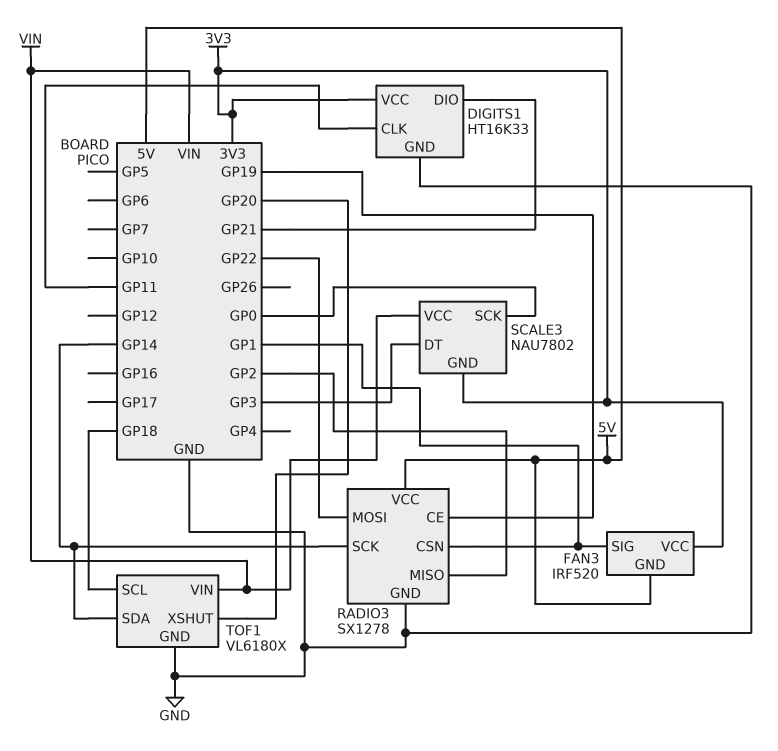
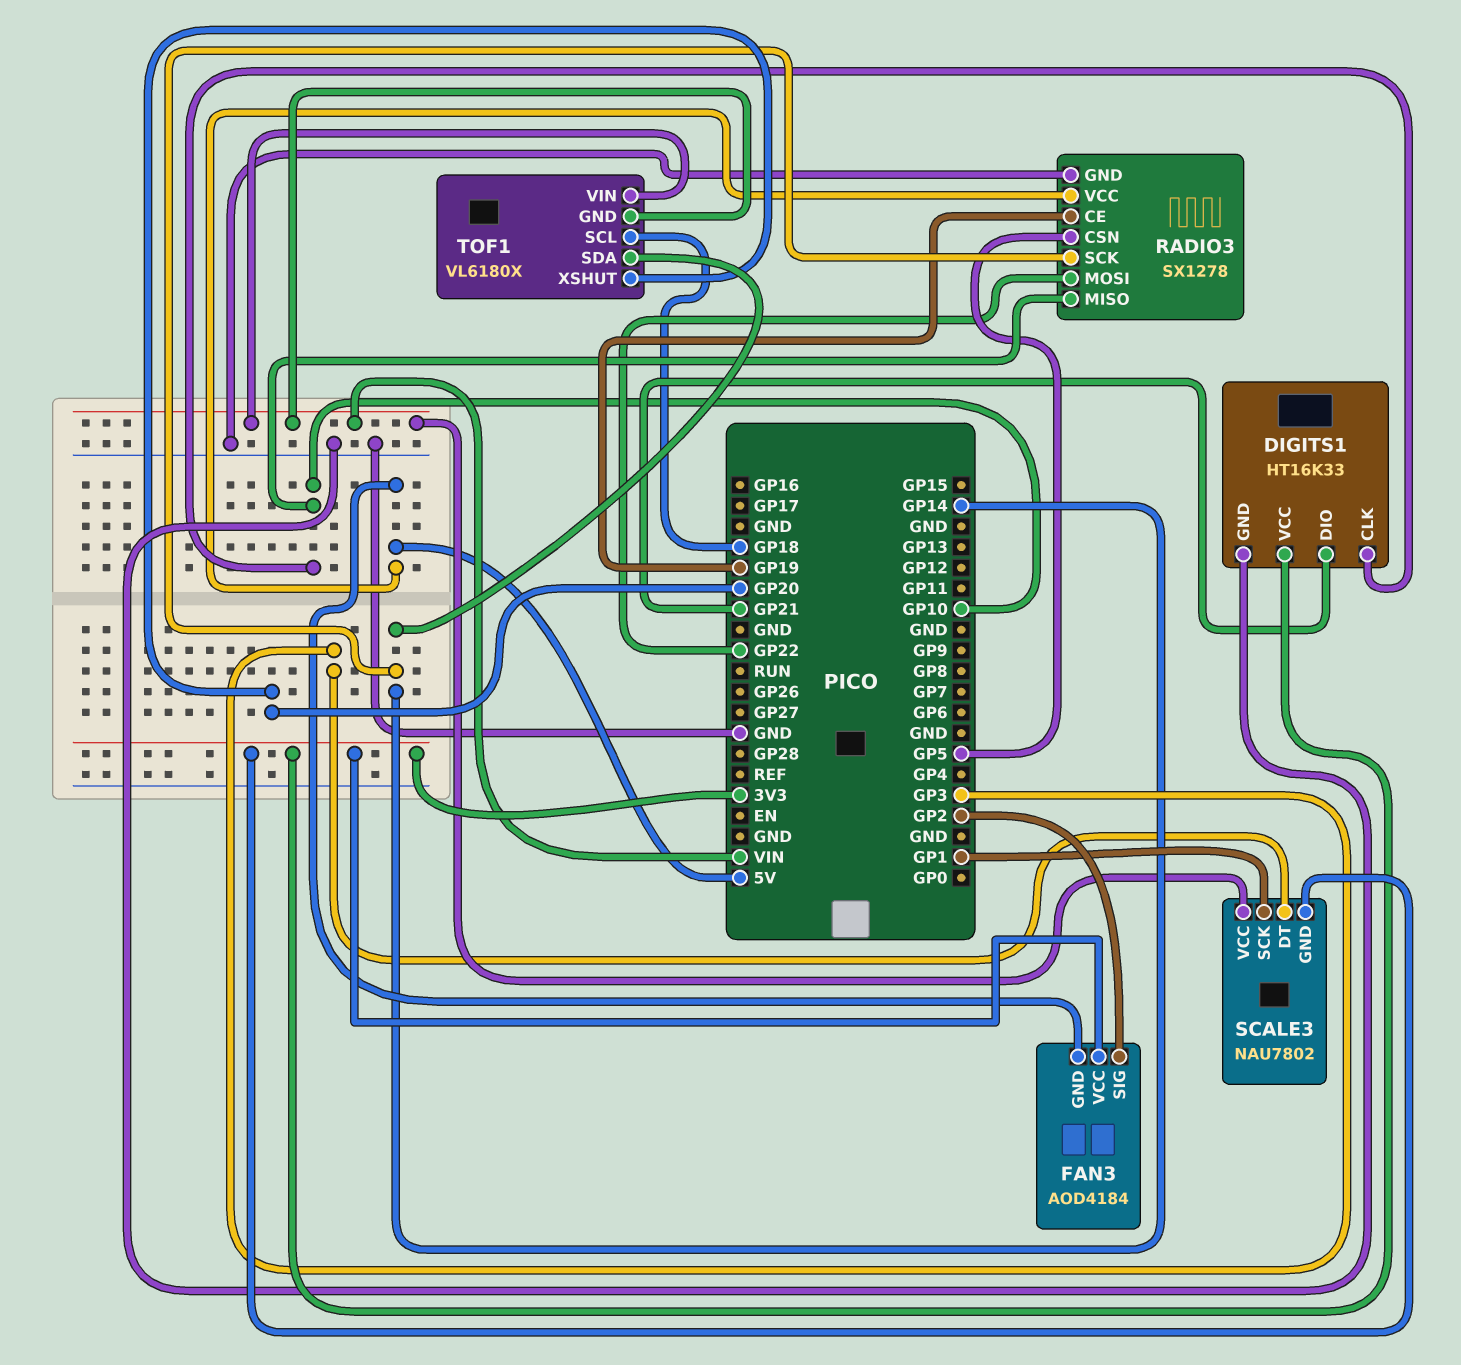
DIGITS1 pin CLK: GP11 -> GP10
FAN3: IRF520 -> AOD4184
FAN3 pin SIG: GP1 -> GP2
RADIO3 pin CSN: GP1 -> GP5
RADIO3 pin MISO: GP2 -> GP10
SCALE3 pin SCK: GP0 -> GP1
TOF1 pin GND: GND -> VIN

